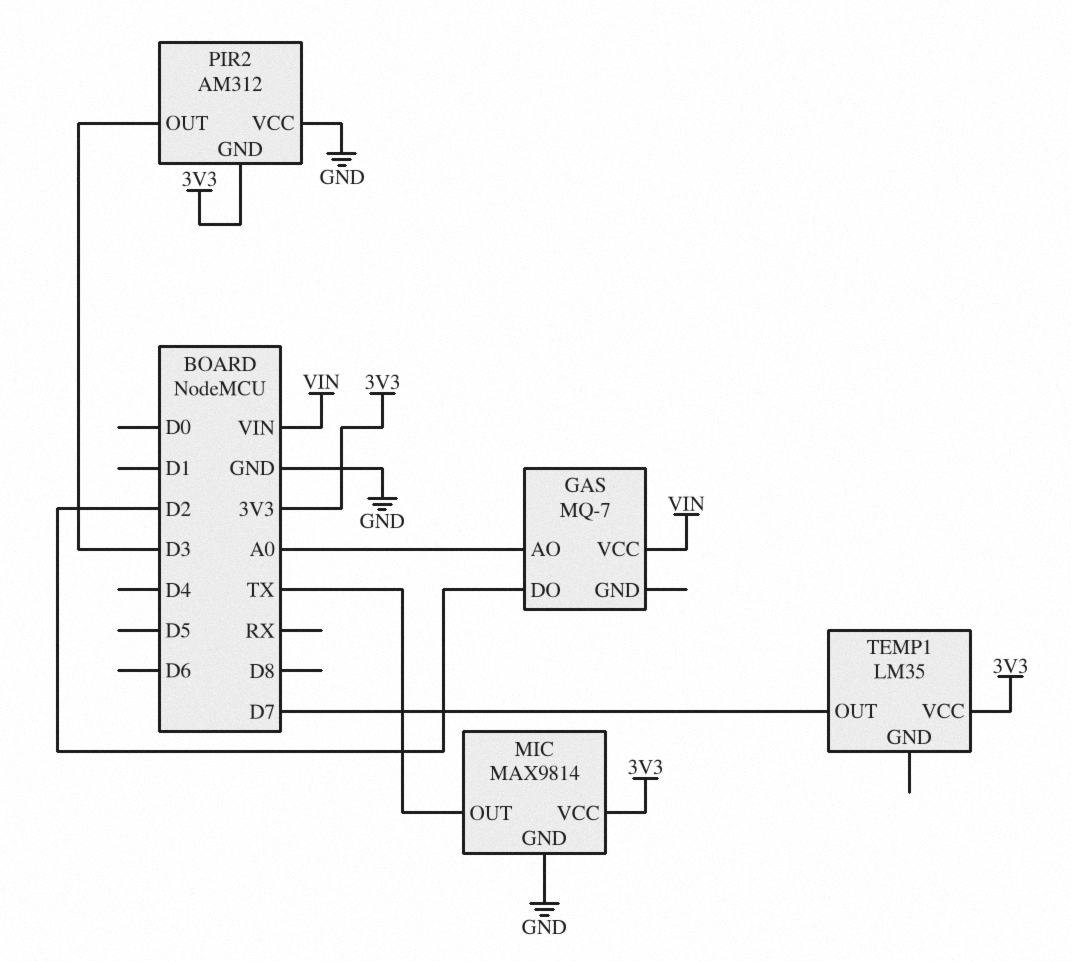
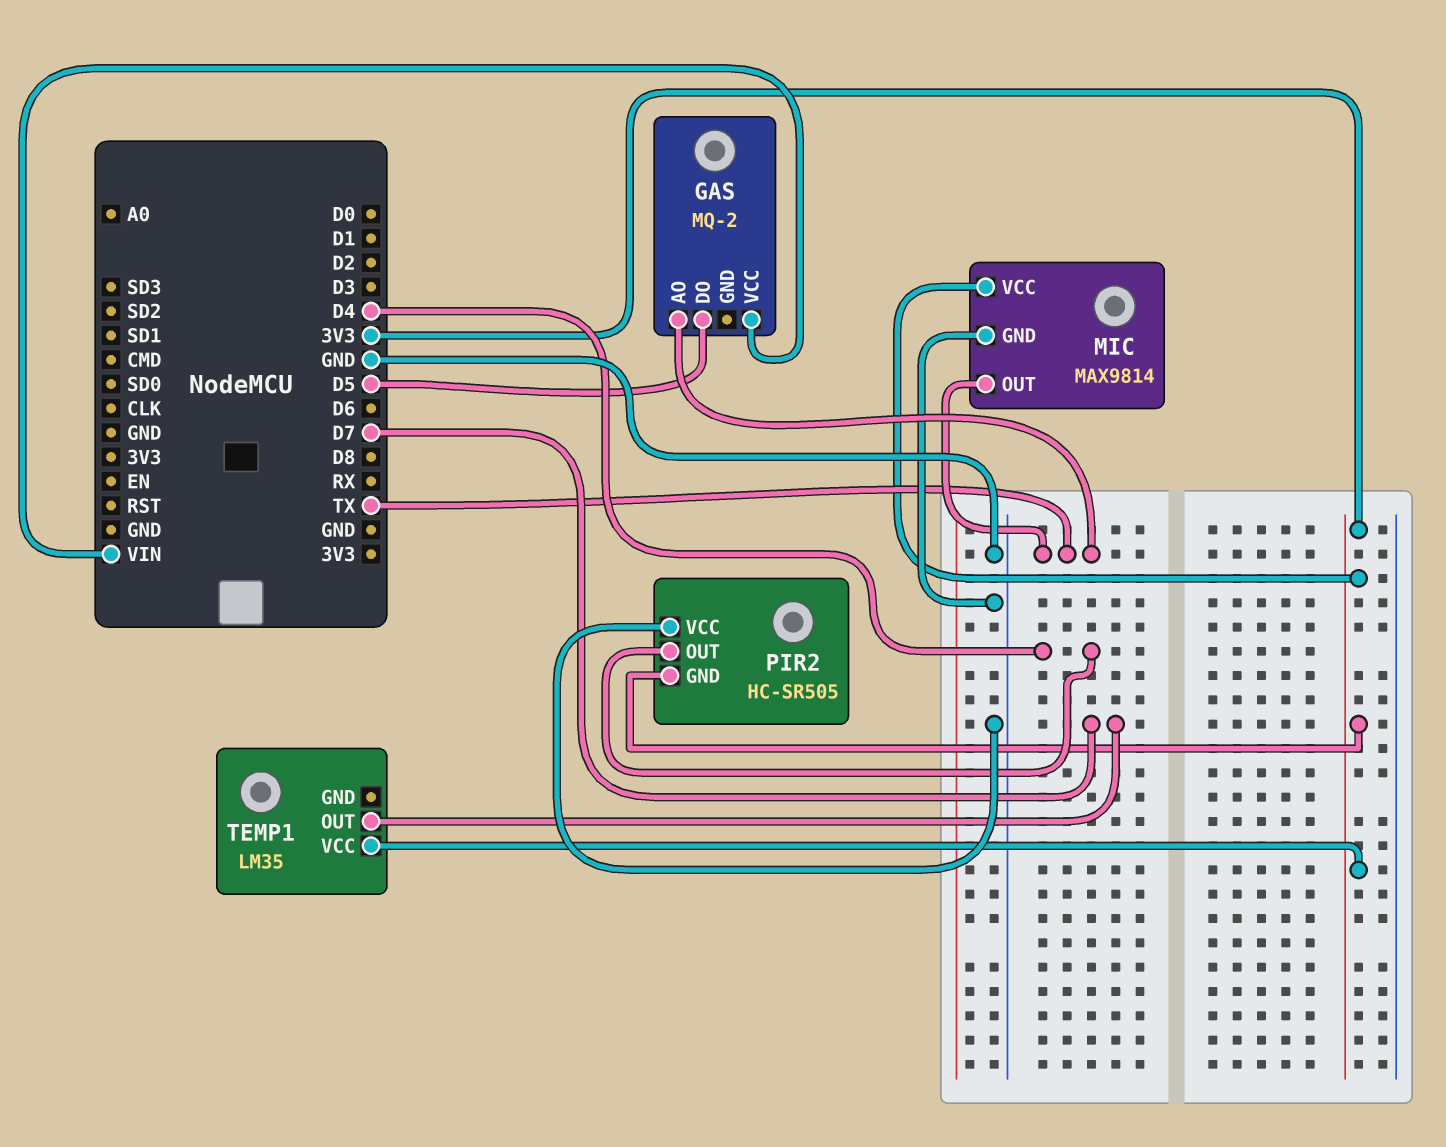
GAS: MQ-7 -> MQ-2
GAS pin AO: A0 -> TX
GAS pin DO: D2 -> D5
PIR2: AM312 -> HC-SR505
PIR2 pin OUT: D3 -> D4

